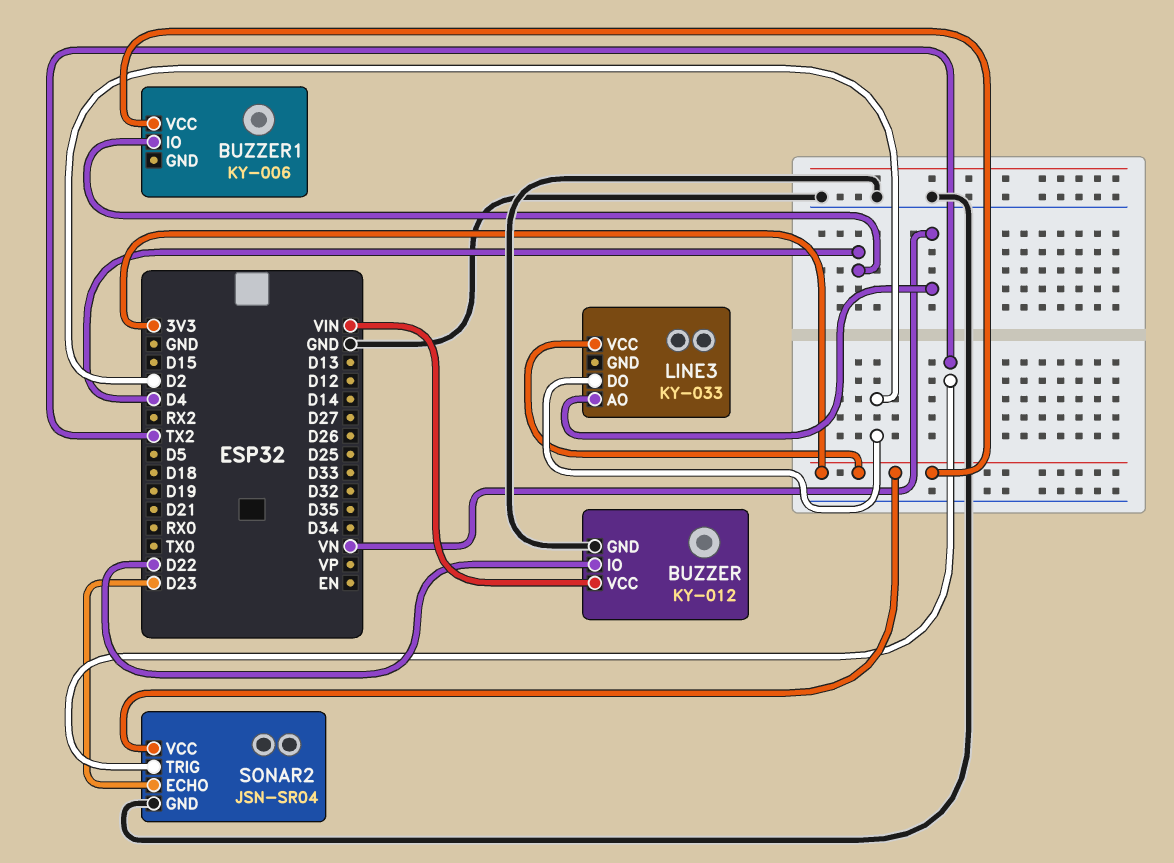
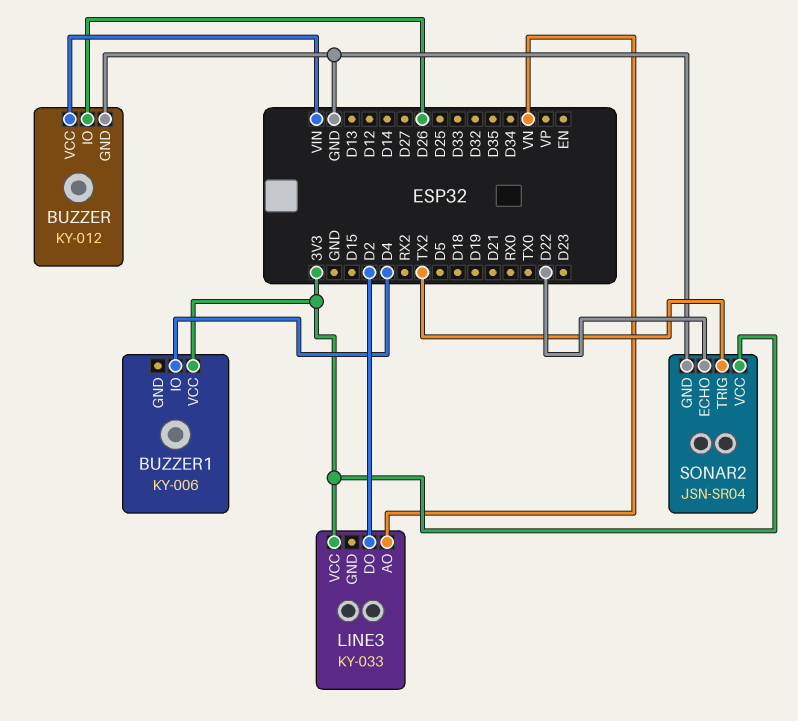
BUZZER pin IO: D22 -> D26
SONAR2 pin ECHO: D23 -> D22

